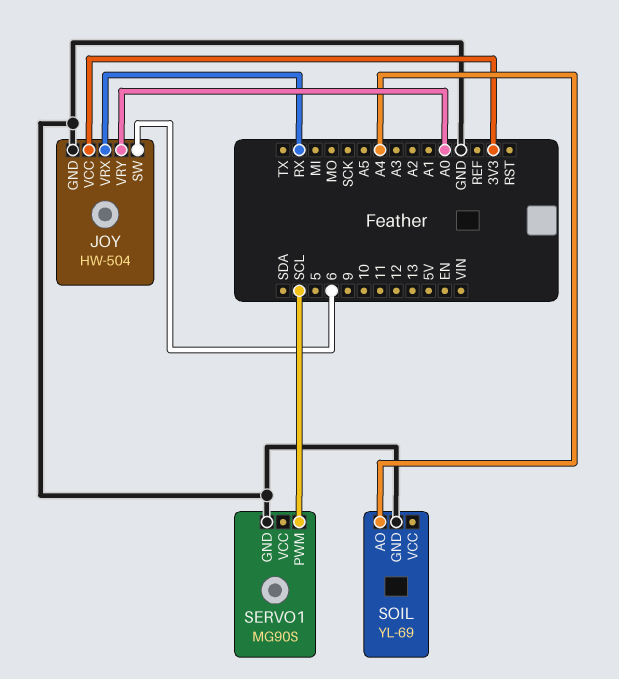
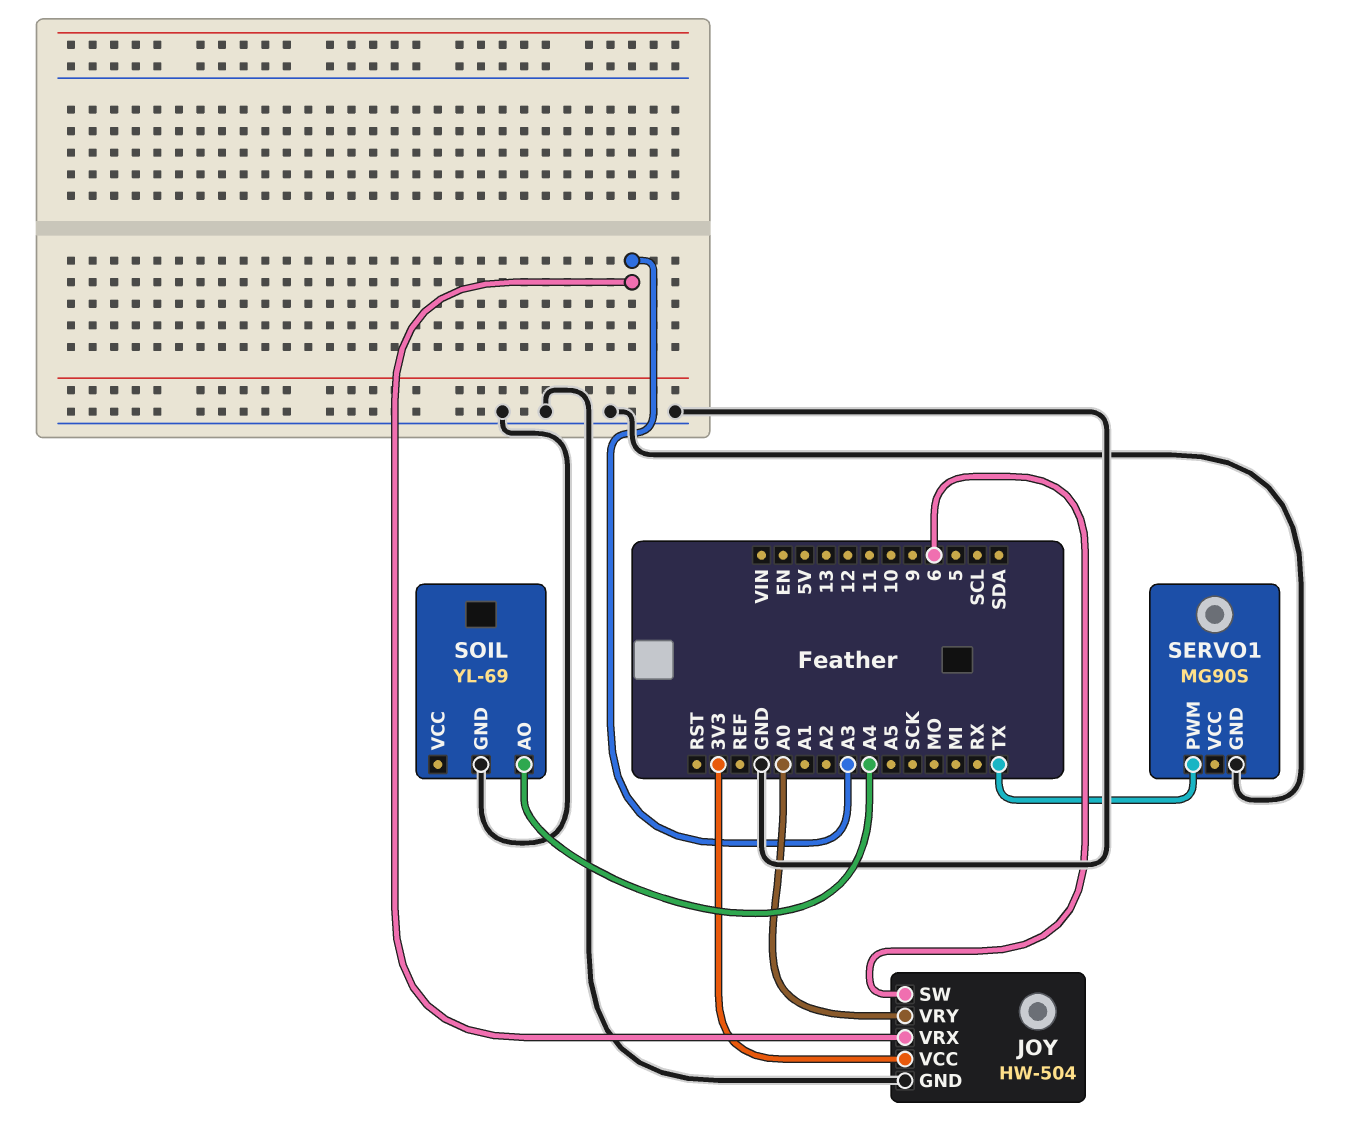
JOY pin VRX: RX -> A3
SERVO1 pin PWM: SCL -> TX

